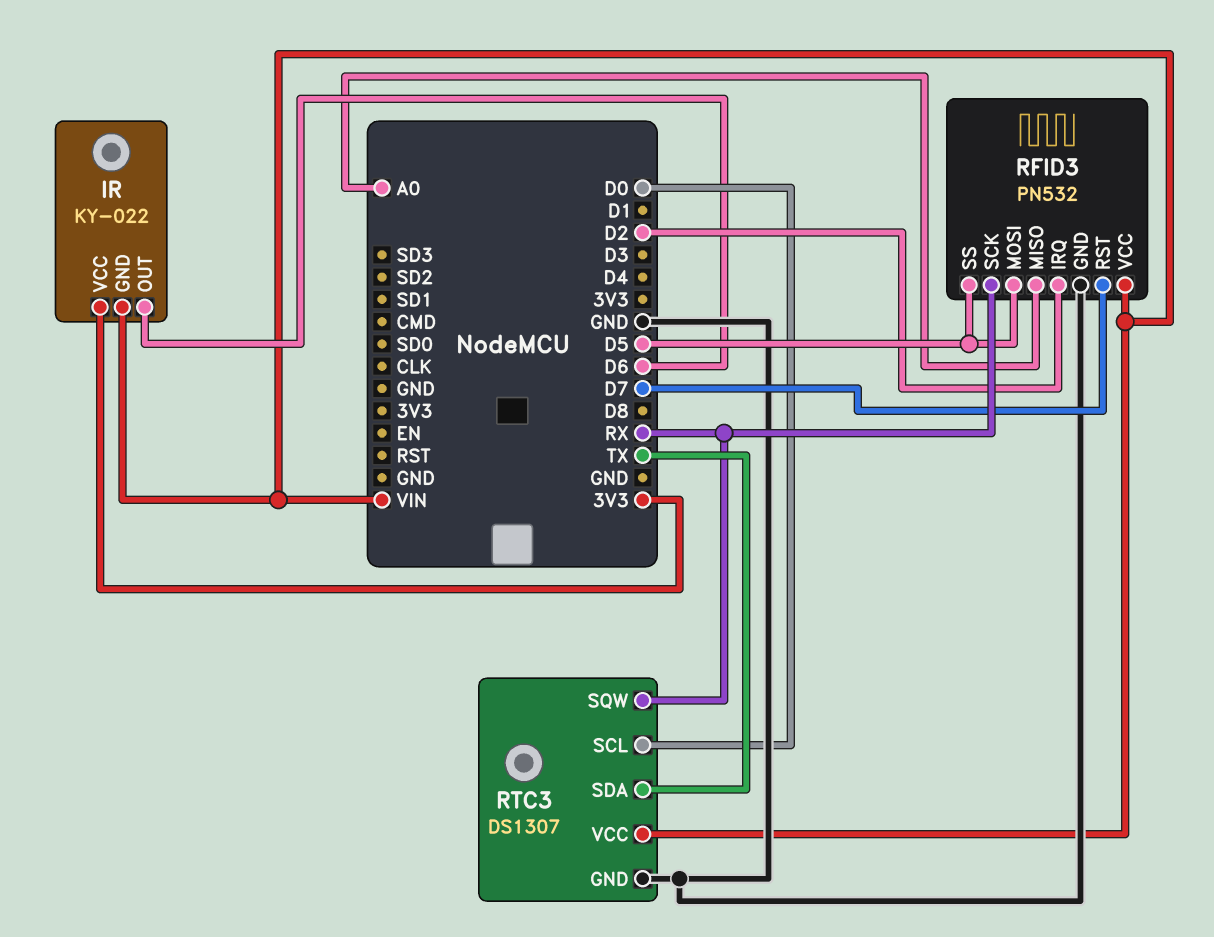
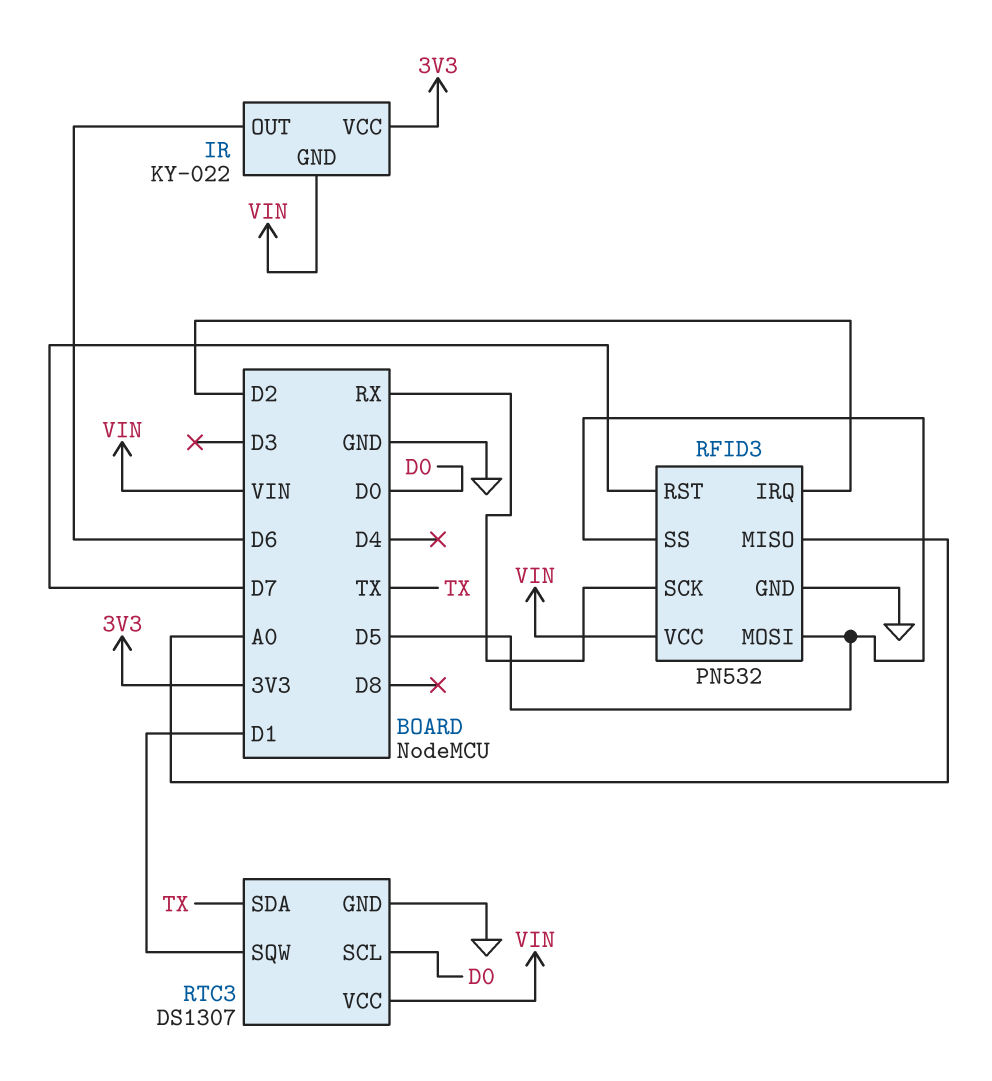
RTC3 pin SQW: RX -> D1

